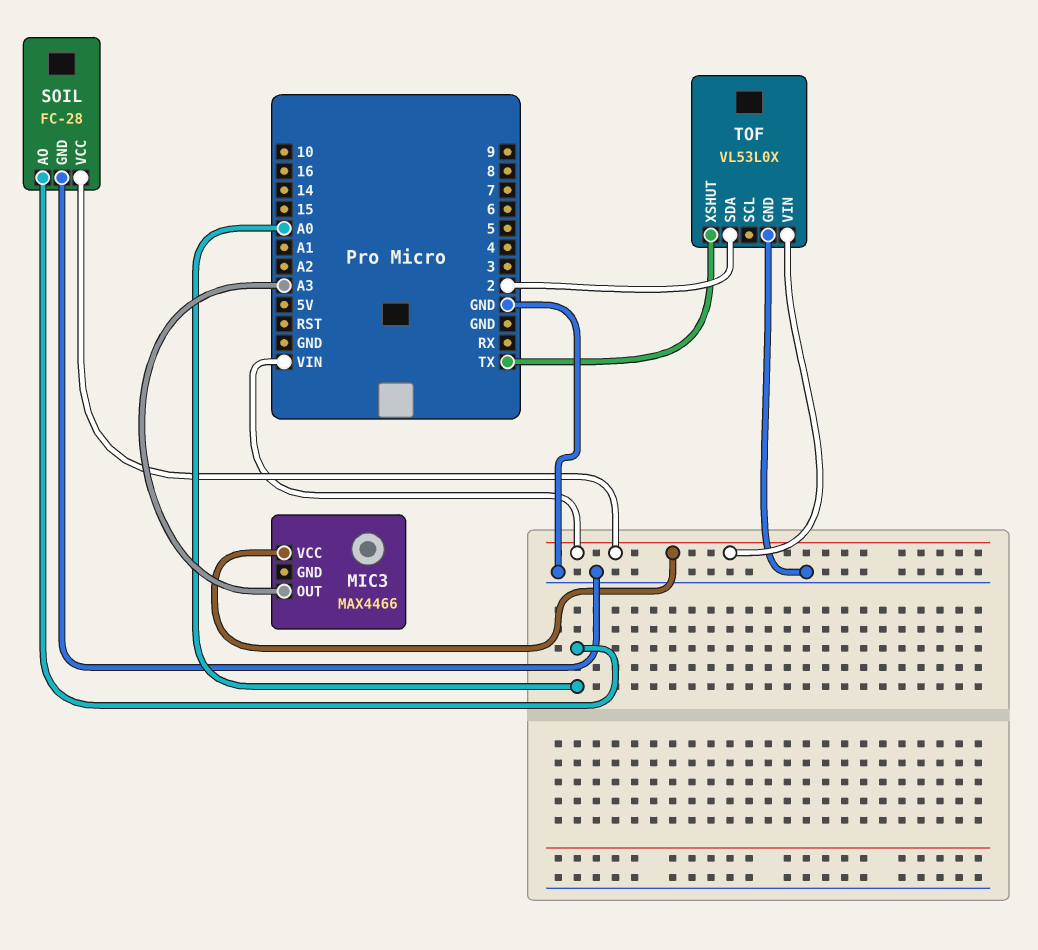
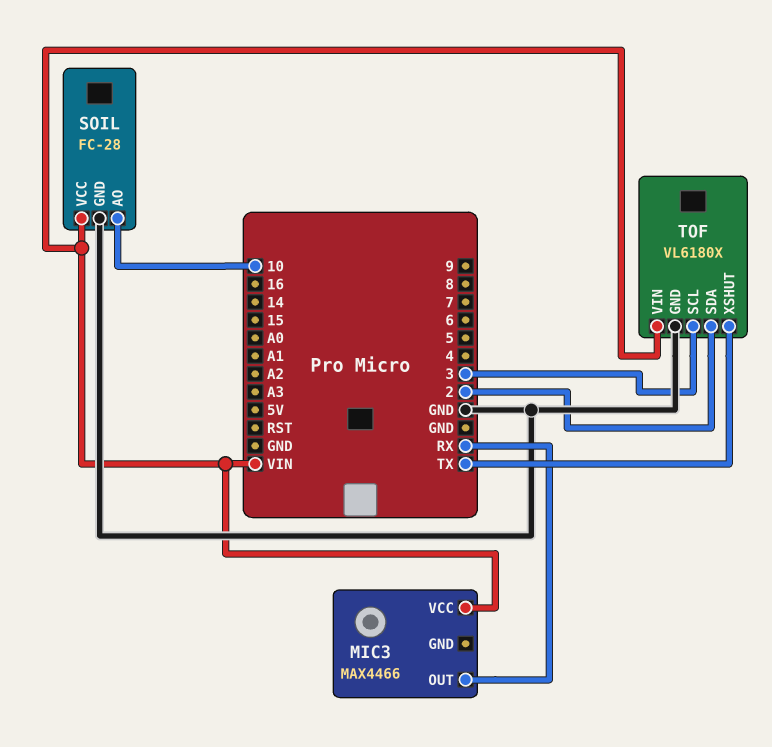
MIC3 pin OUT: A3 -> RX
SOIL pin AO: A0 -> 10
TOF: VL53L0X -> VL6180X
TOF pin SCL: none -> 3

